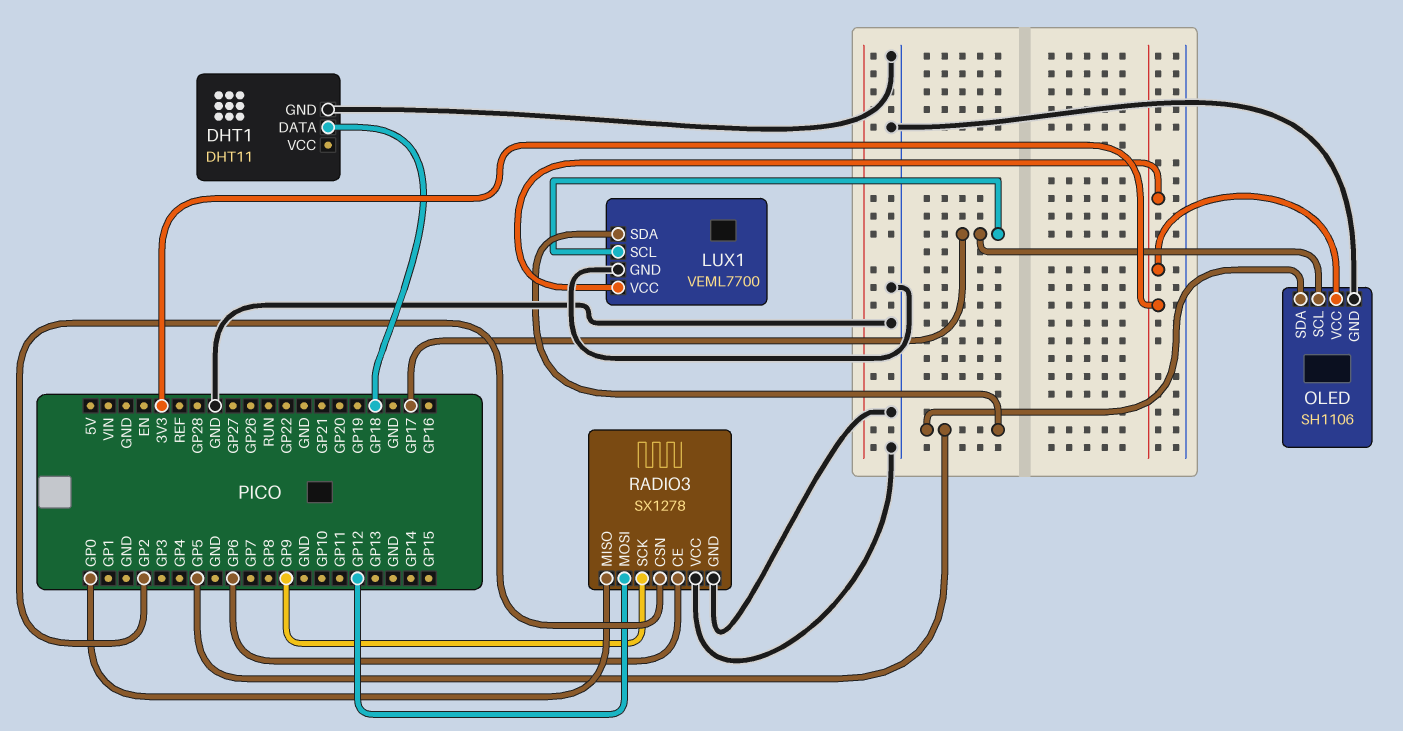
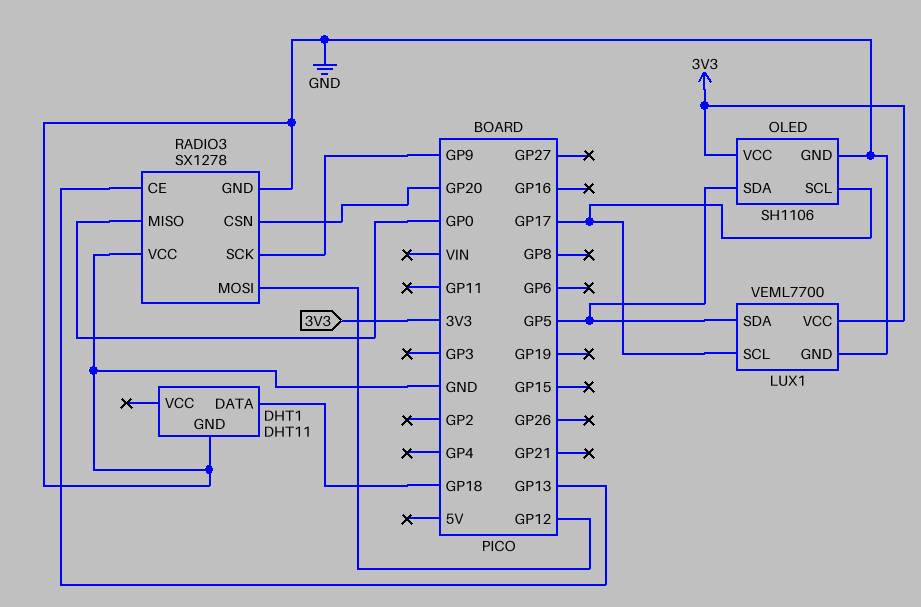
RADIO3 pin CE: GP6 -> GP13
RADIO3 pin CSN: GP2 -> GP20

